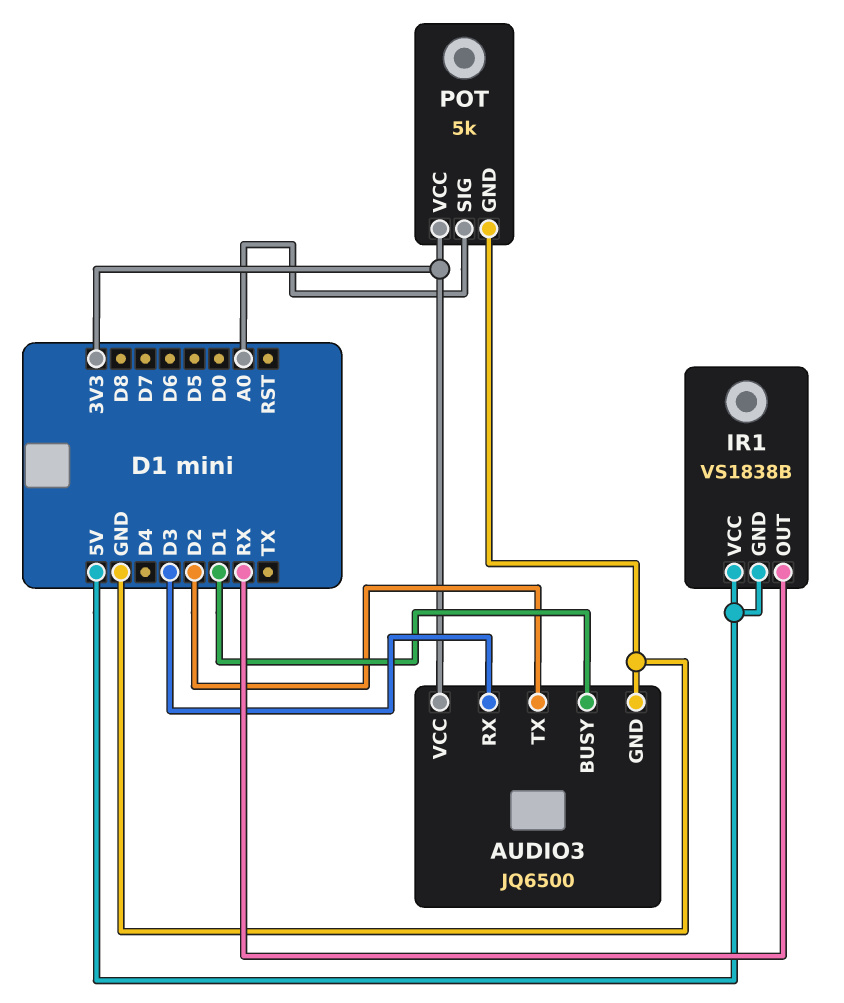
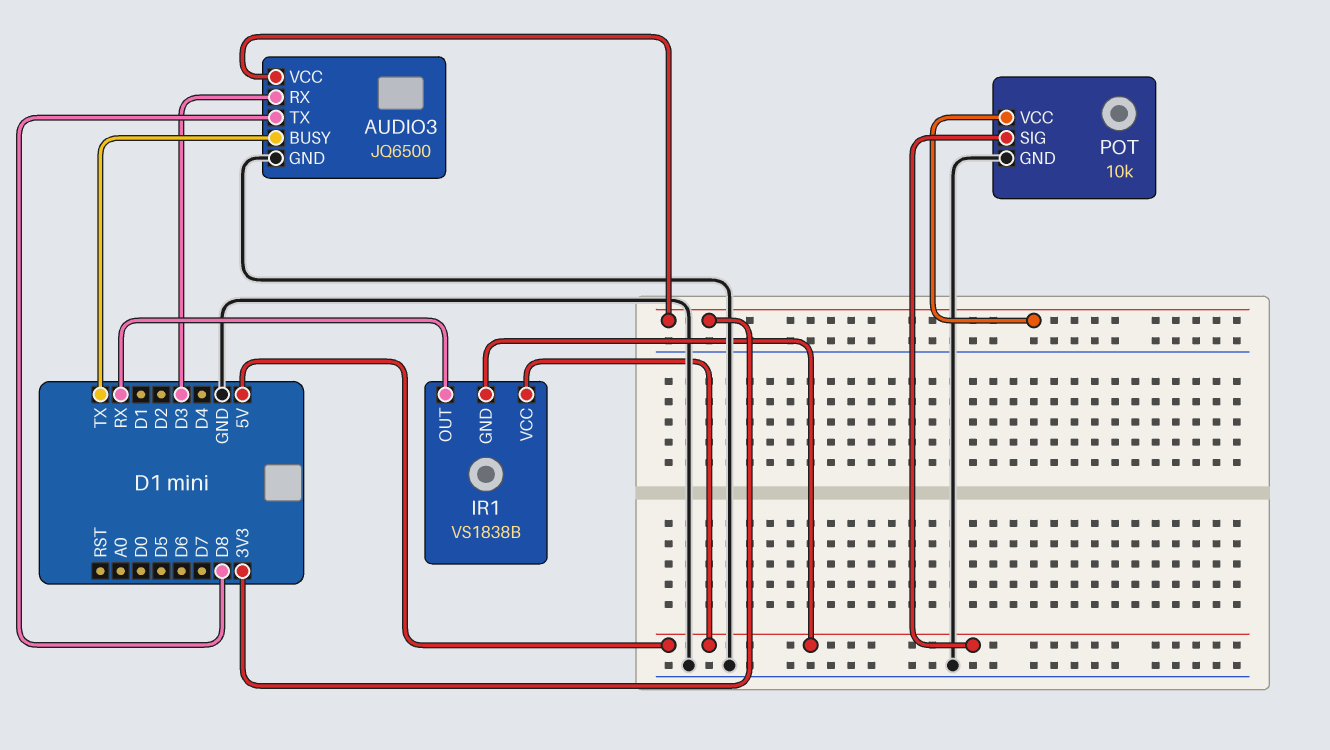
AUDIO3 pin BUSY: D1 -> TX
AUDIO3 pin TX: D2 -> D8
POT: 5k -> 10k
POT pin SIG: A0 -> 5V

